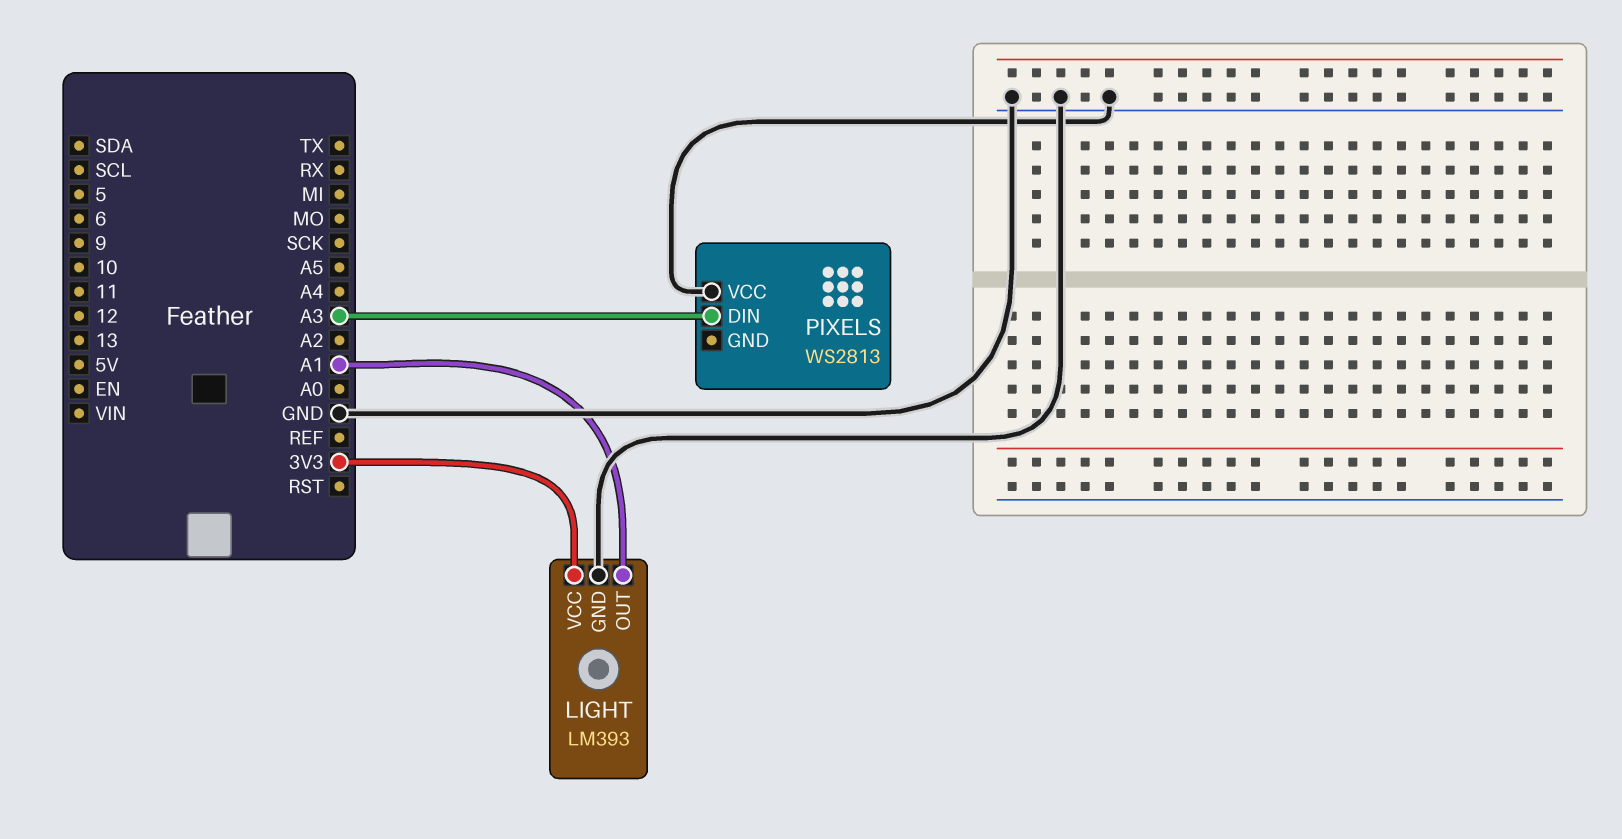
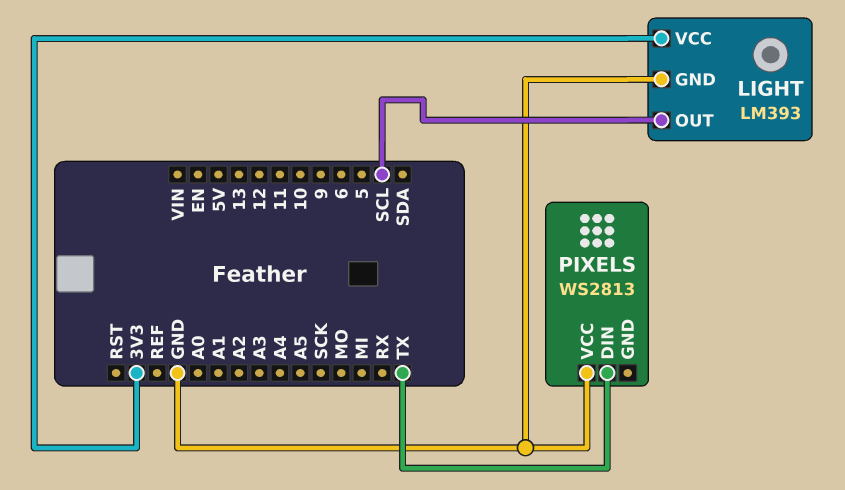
LIGHT pin OUT: A1 -> SCL
PIXELS pin DIN: A3 -> TX

